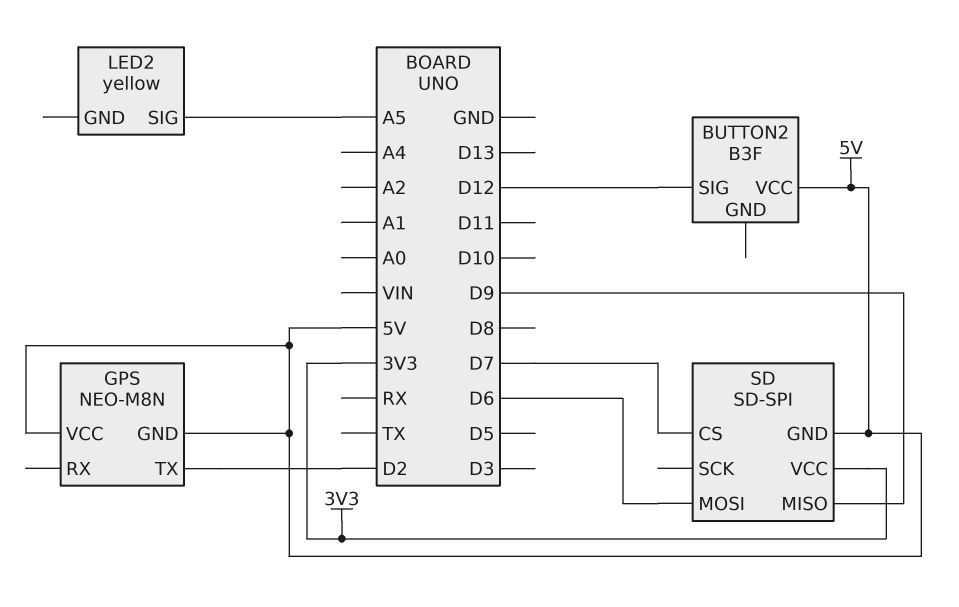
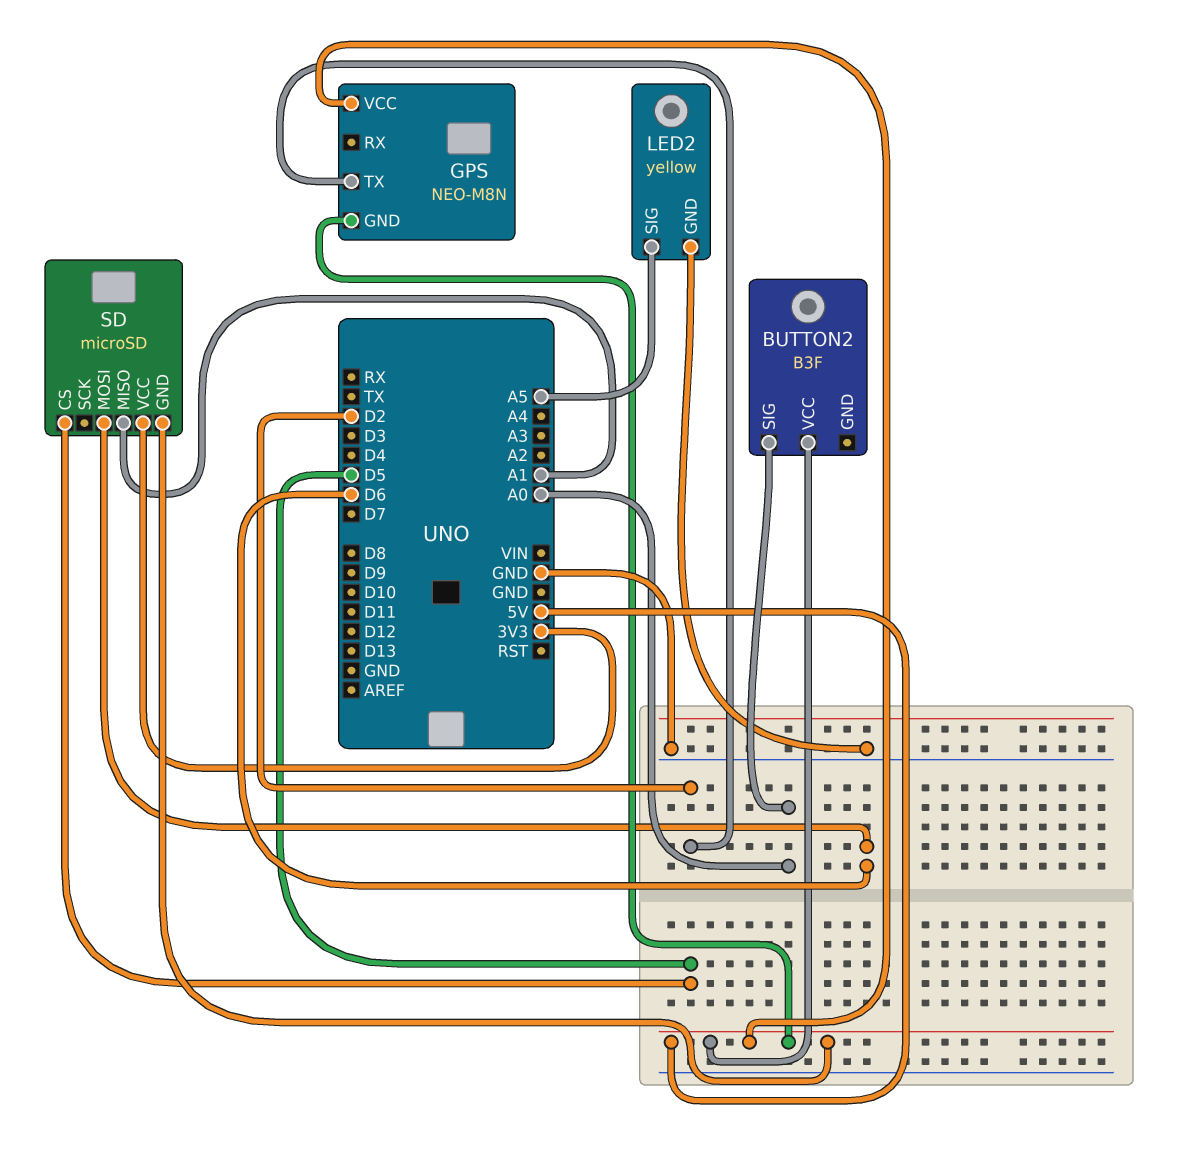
BUTTON2 pin SIG: D12 -> A0
LED2 pin GND: none -> GND
SD: SD-SPI -> microSD
SD pin CS: D7 -> D5
SD pin MISO: D9 -> A1

